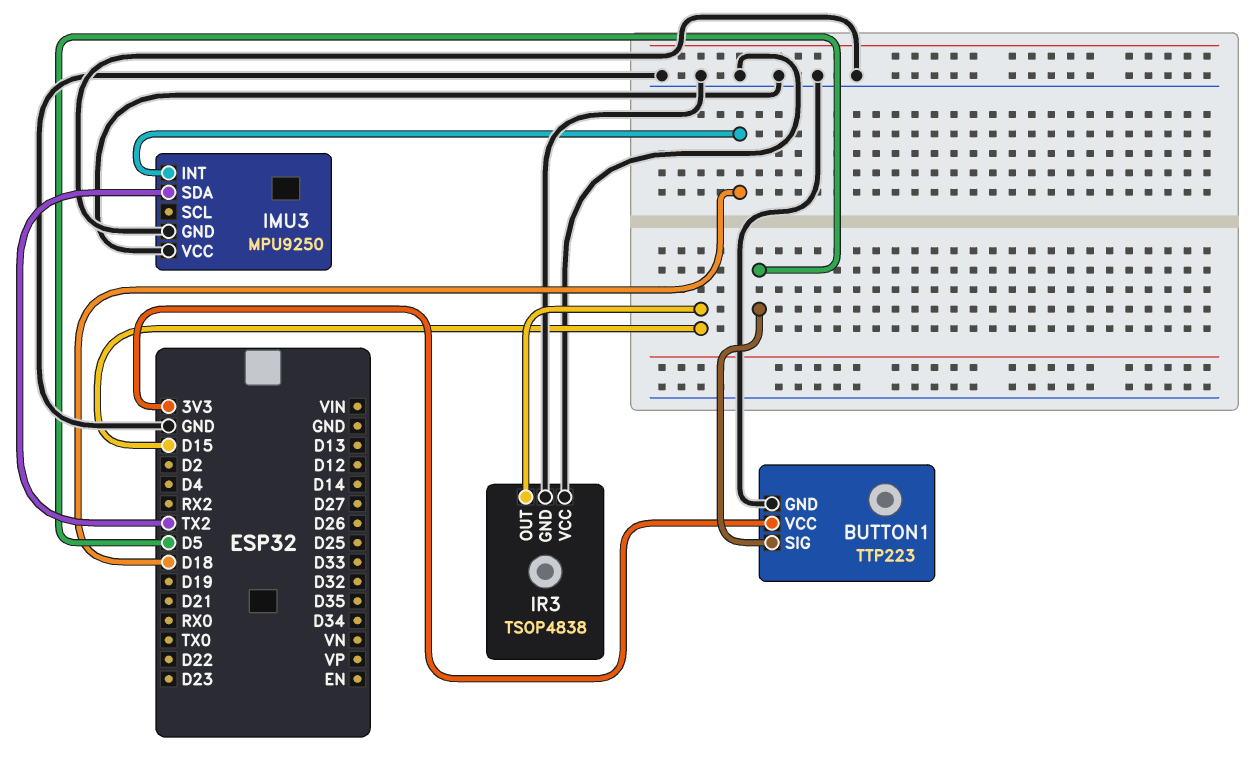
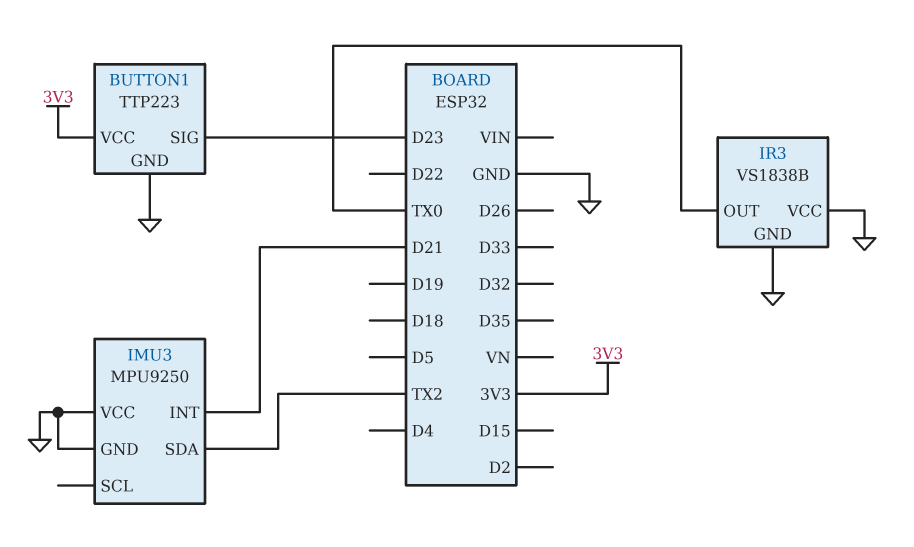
BUTTON1 pin SIG: D5 -> D23
IMU3 pin INT: D18 -> D21
IR3: TSOP4838 -> VS1838B
IR3 pin OUT: D15 -> TX0

